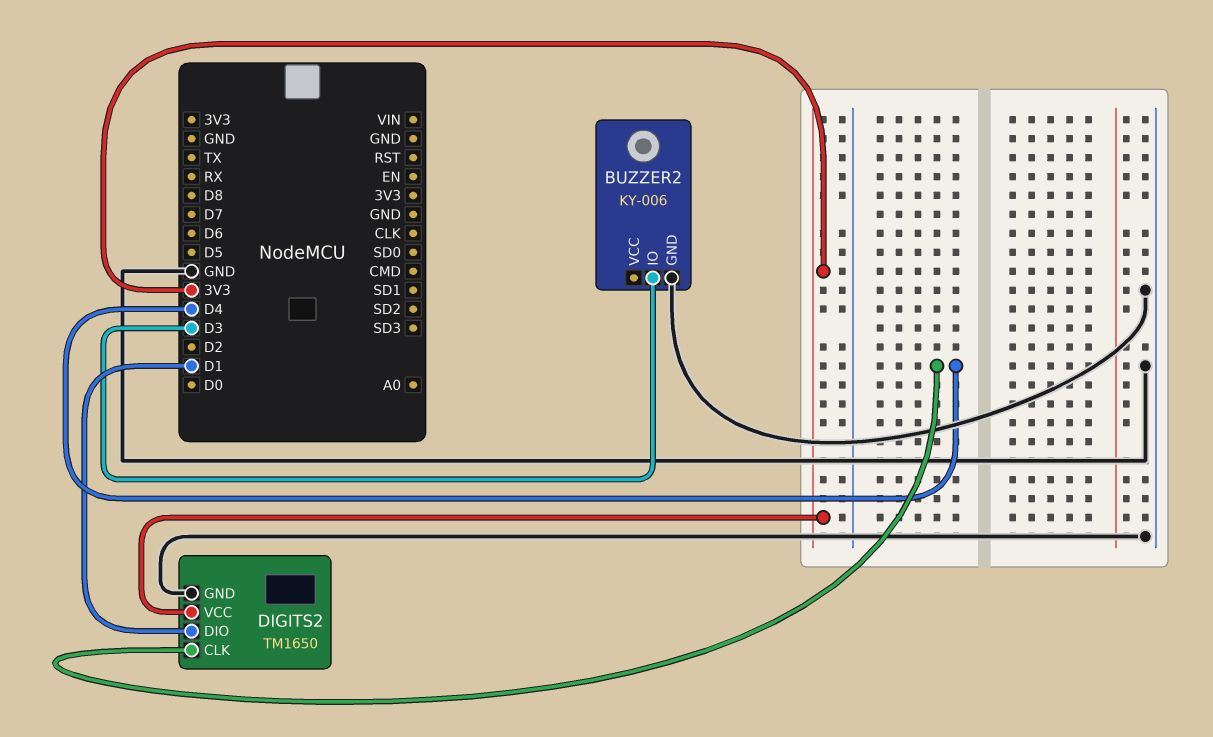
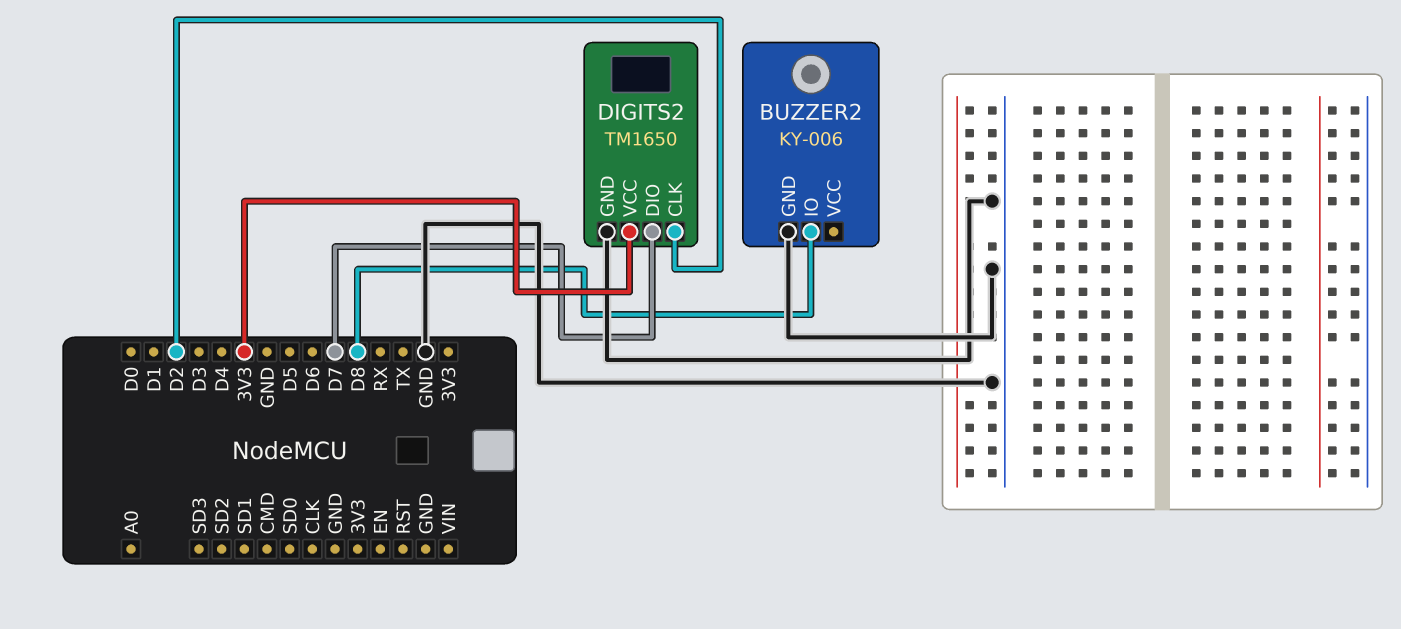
BUZZER2 pin IO: D3 -> D8
DIGITS2 pin CLK: D4 -> D2
DIGITS2 pin DIO: D1 -> D7

